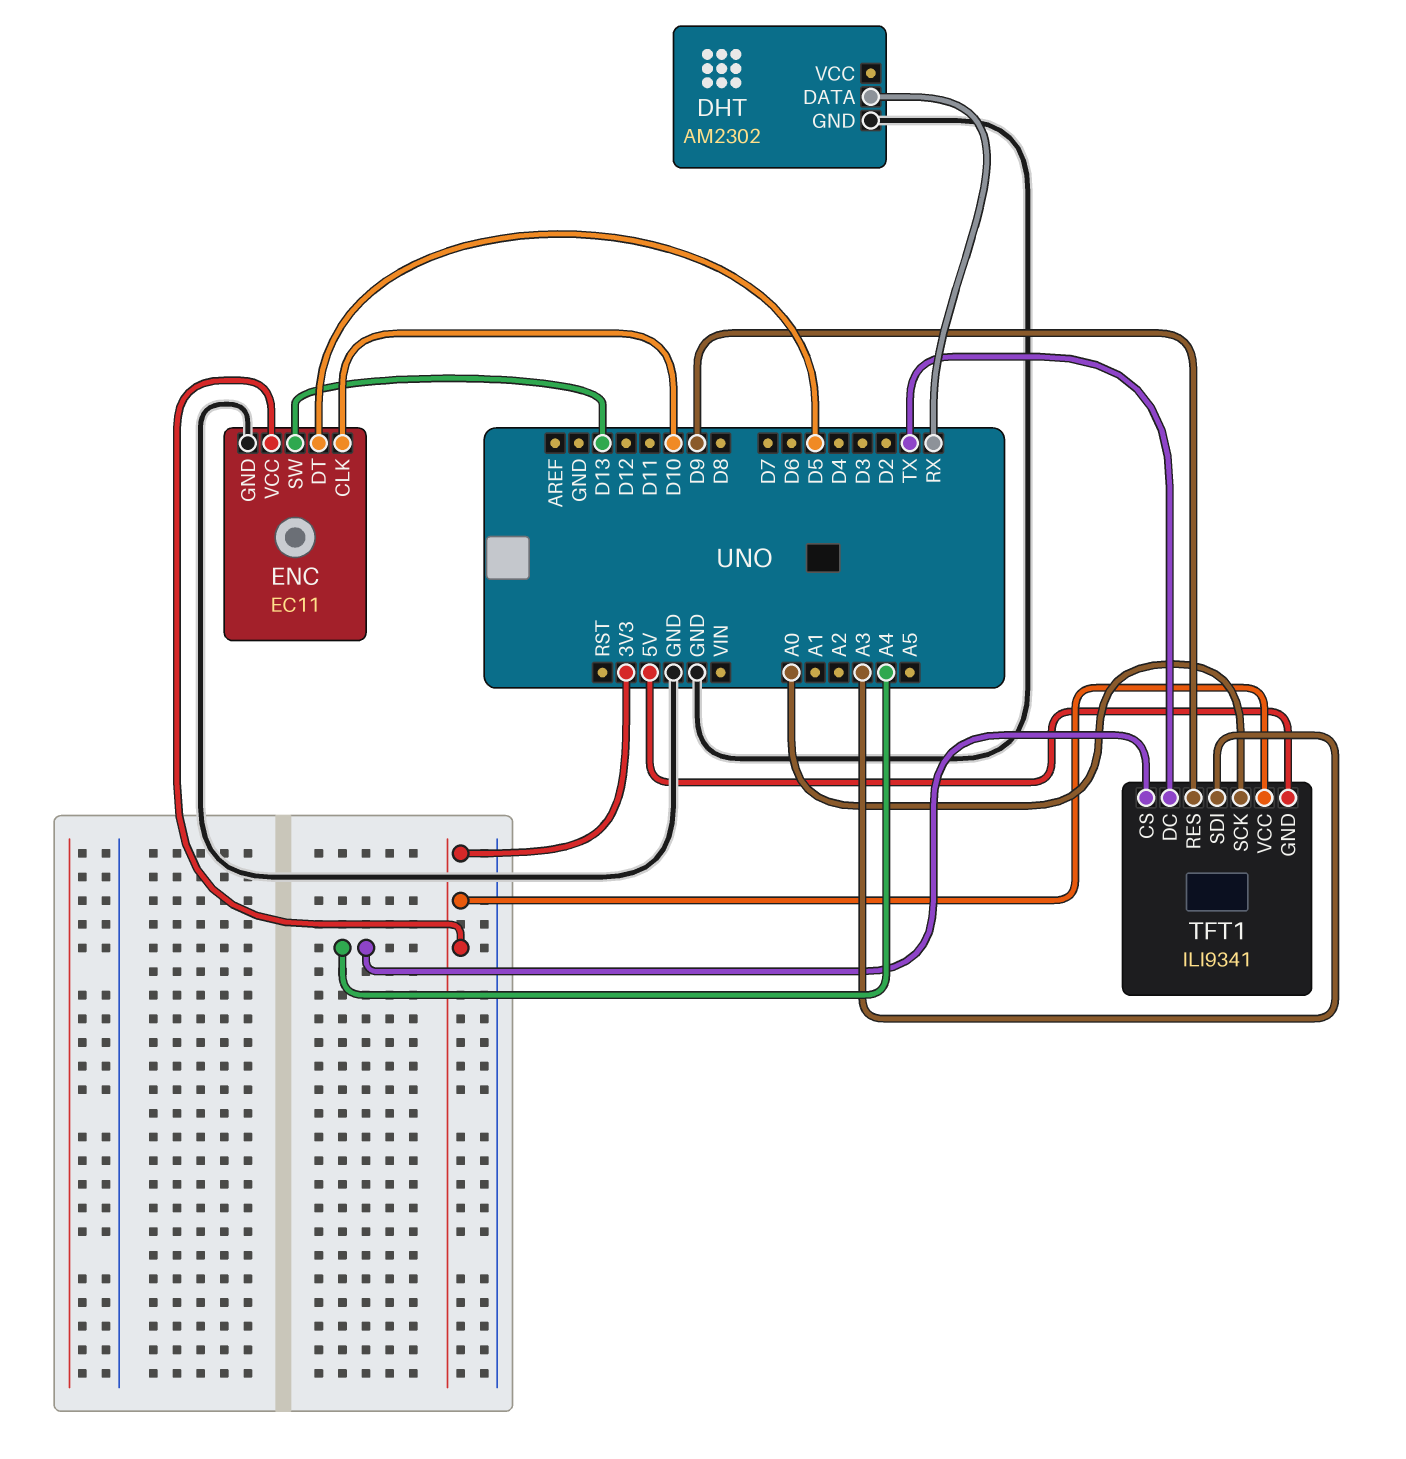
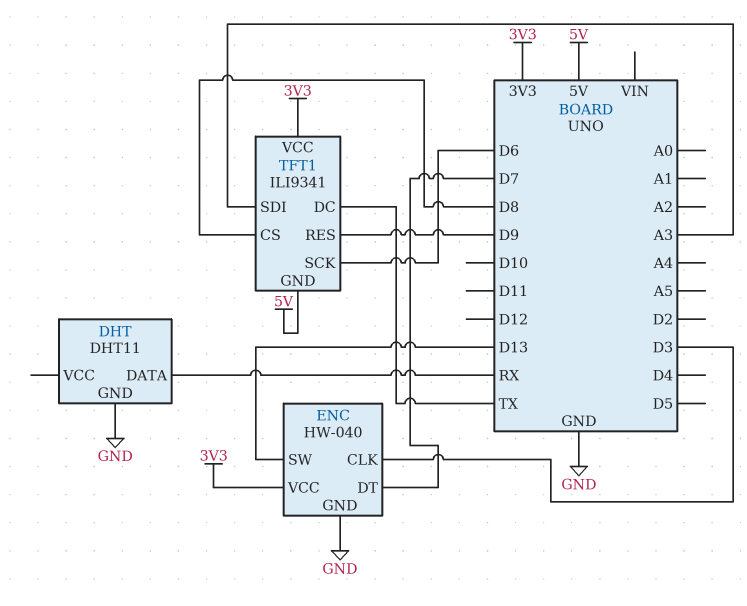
DHT: AM2302 -> DHT11
ENC: EC11 -> HW-040
ENC pin CLK: D10 -> D3
ENC pin DT: D5 -> D7
TFT1 pin CS: A4 -> D8
TFT1 pin SCK: A0 -> D6

